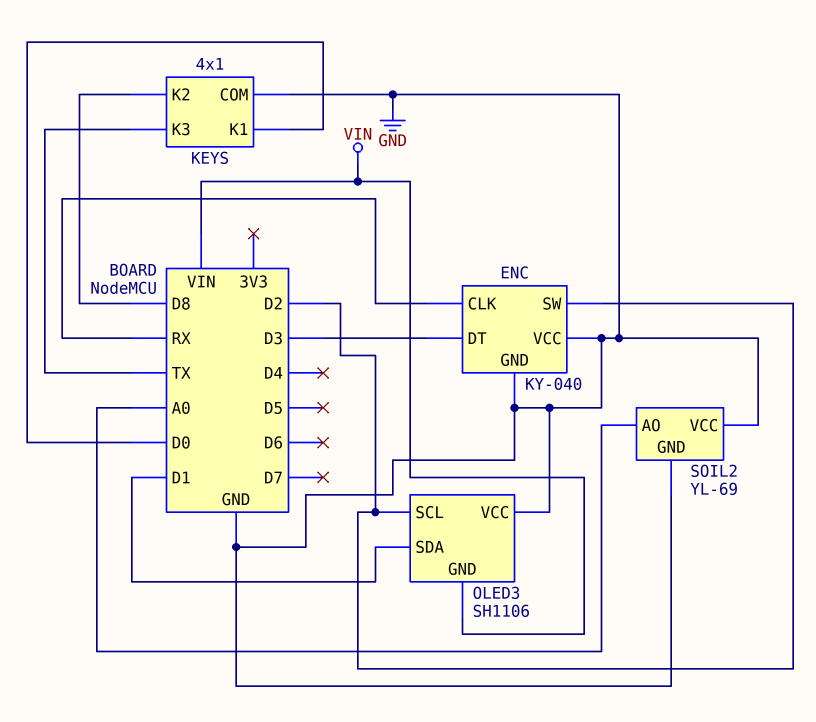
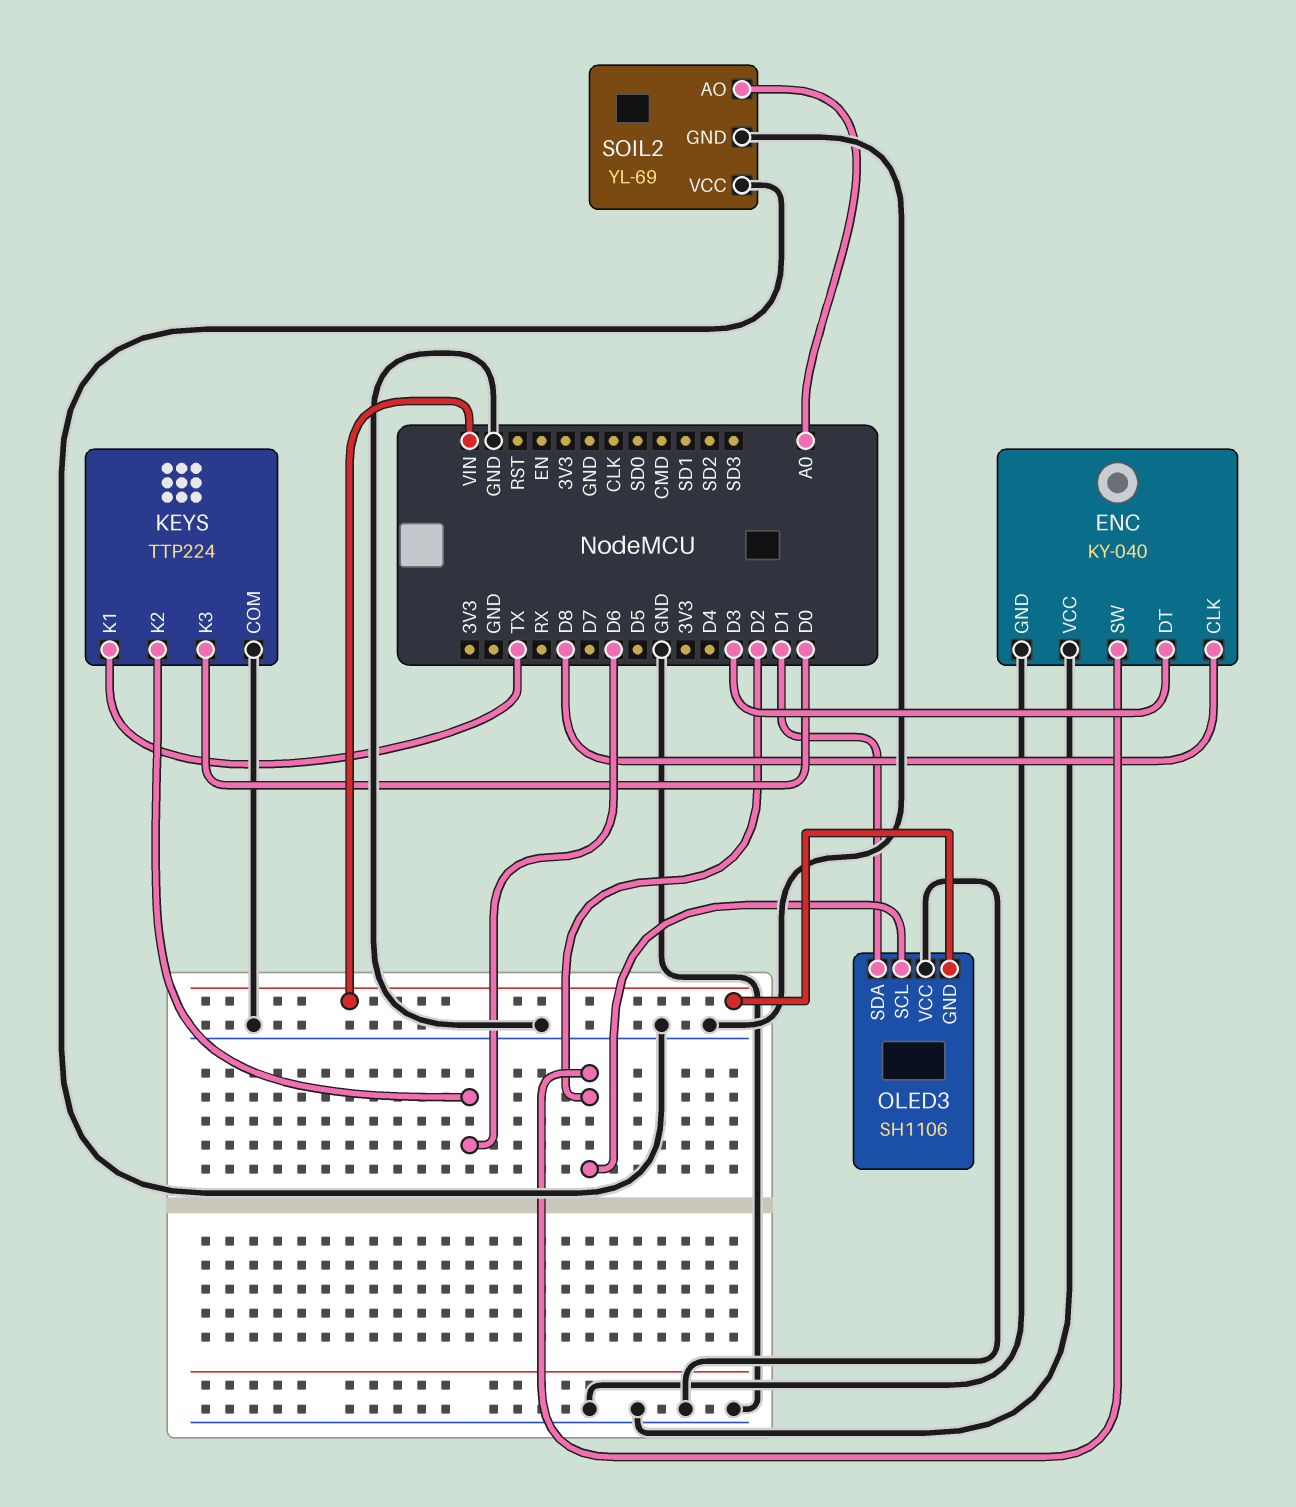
ENC pin CLK: RX -> D8
KEYS: 4x1 -> TTP224
KEYS pin K1: D0 -> TX
KEYS pin K2: D8 -> D6
KEYS pin K3: TX -> D0

